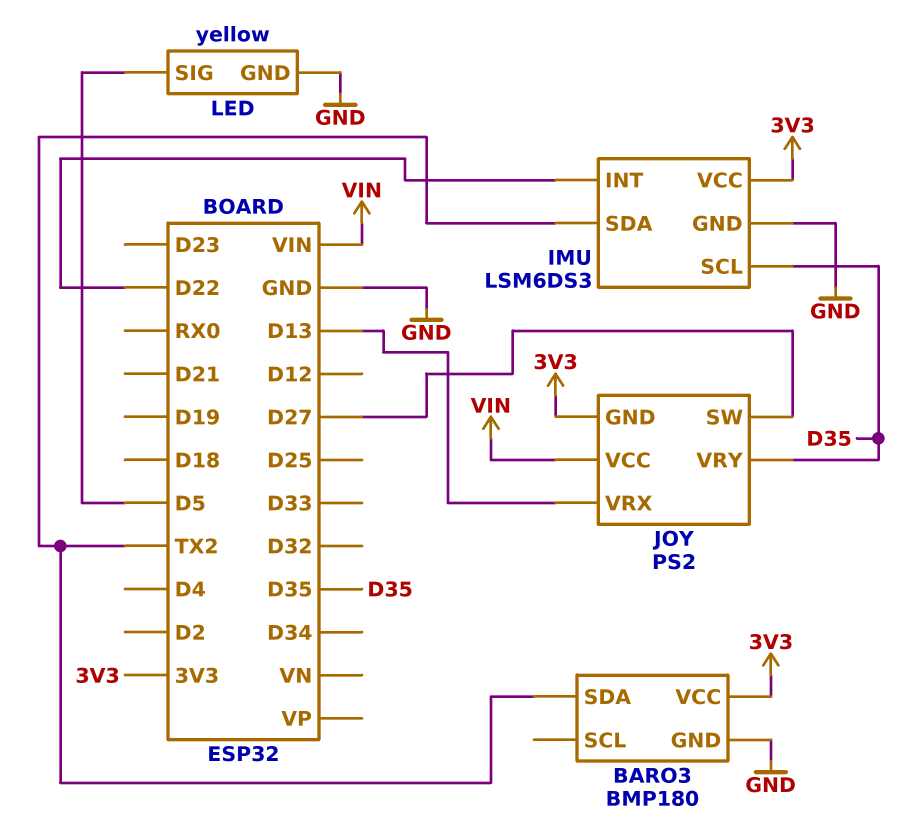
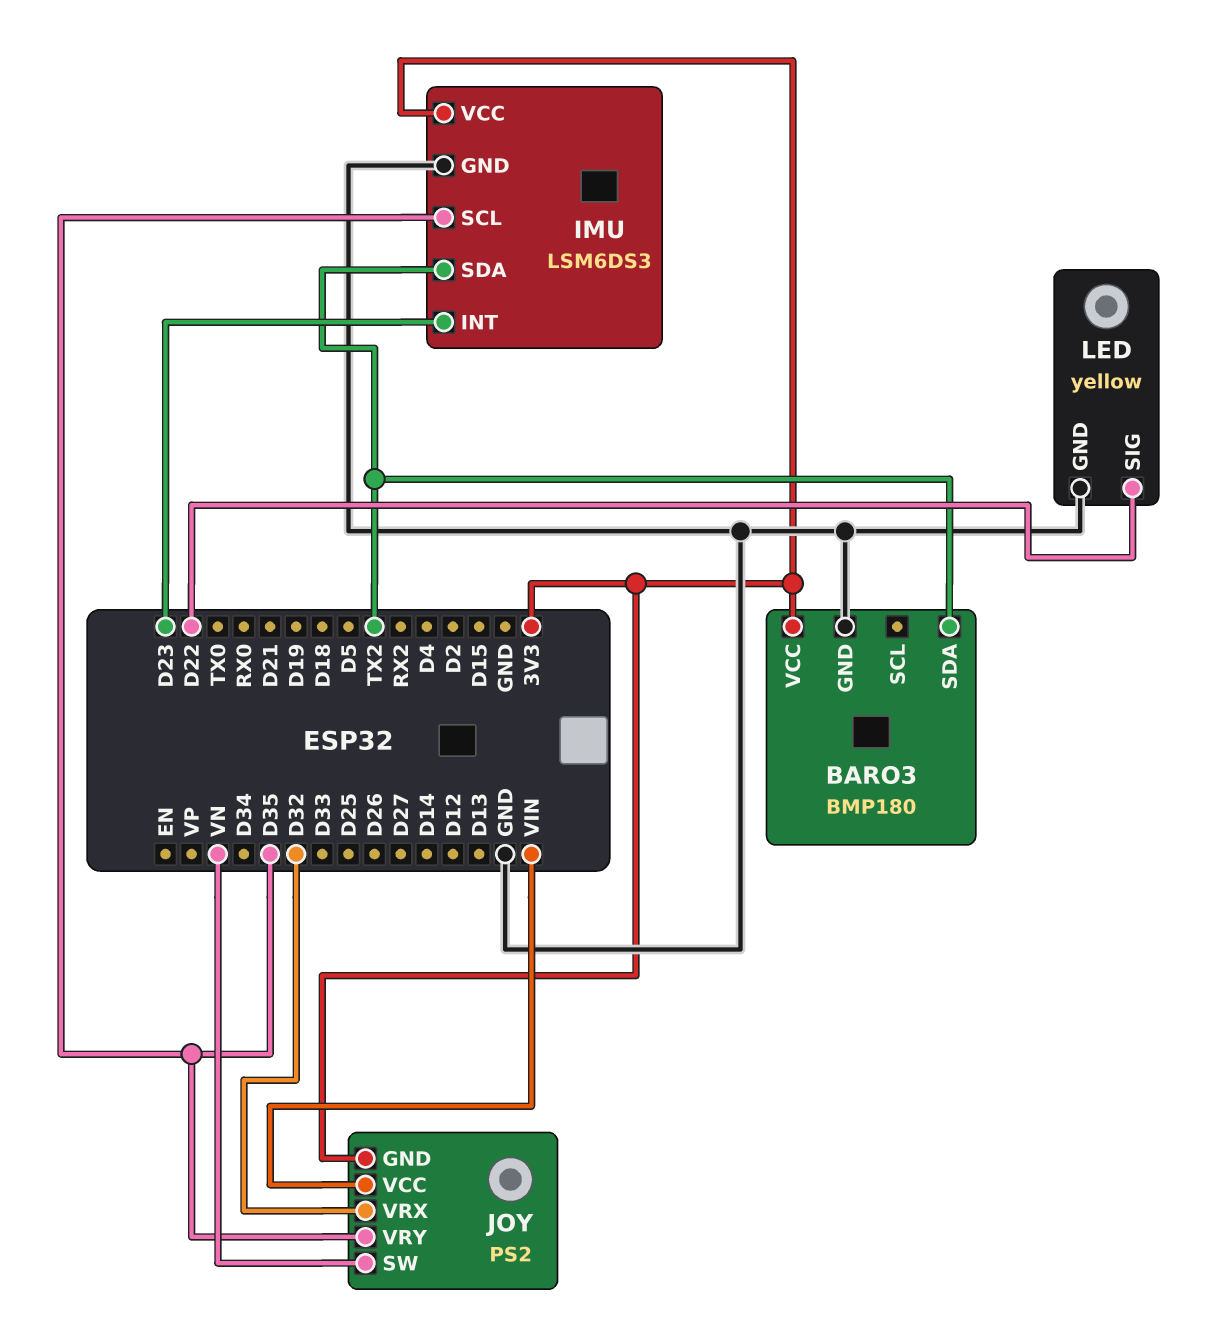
IMU pin INT: D22 -> D23
JOY pin SW: D27 -> VN
JOY pin VRX: D13 -> D32
LED pin SIG: D5 -> D22

